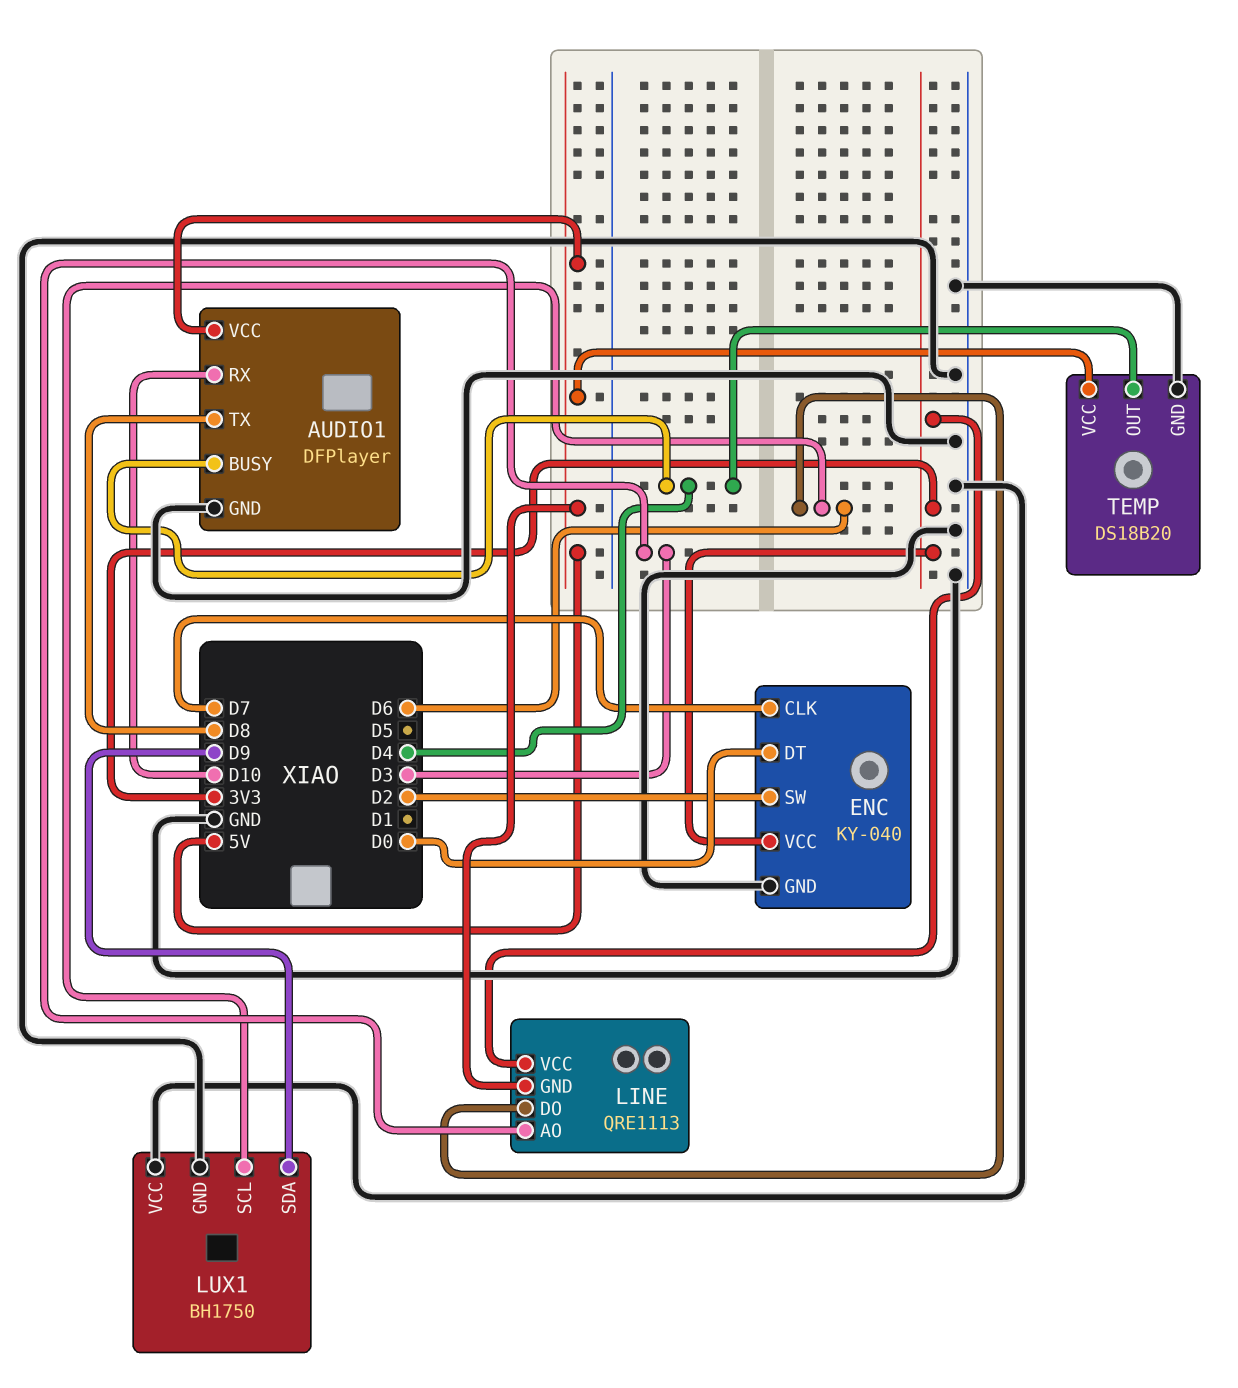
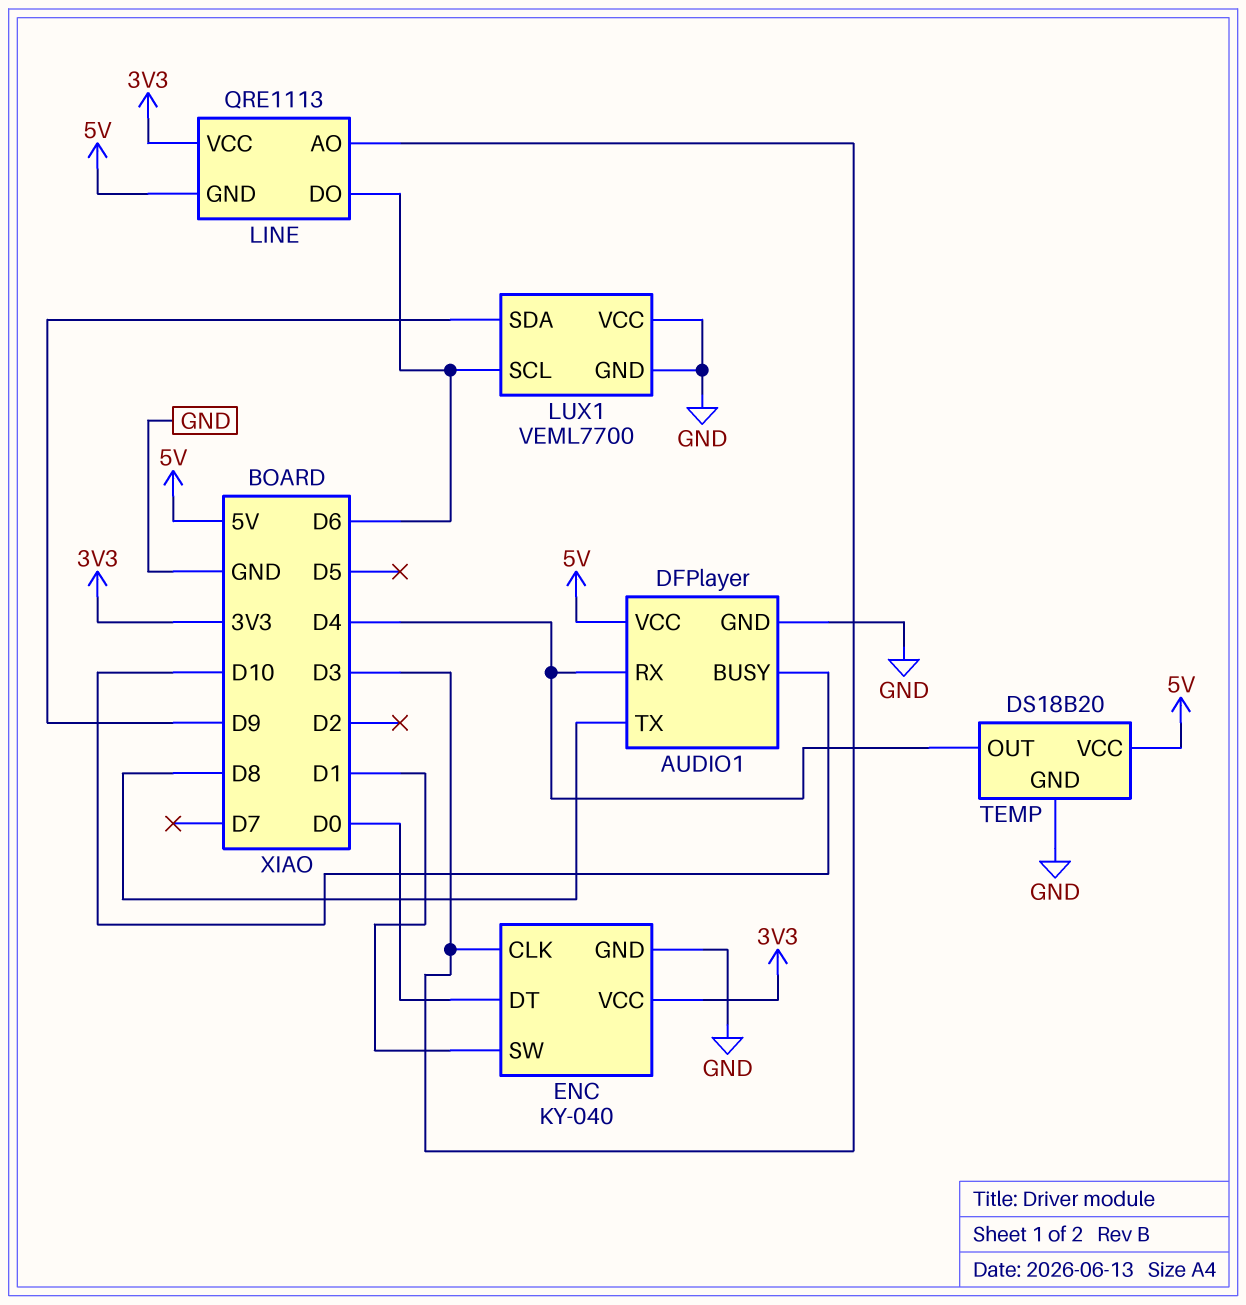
AUDIO1 pin BUSY: D4 -> D10
AUDIO1 pin RX: D10 -> D4
ENC pin CLK: D7 -> D3
ENC pin SW: D2 -> D1
LUX1: BH1750 -> VEML7700

